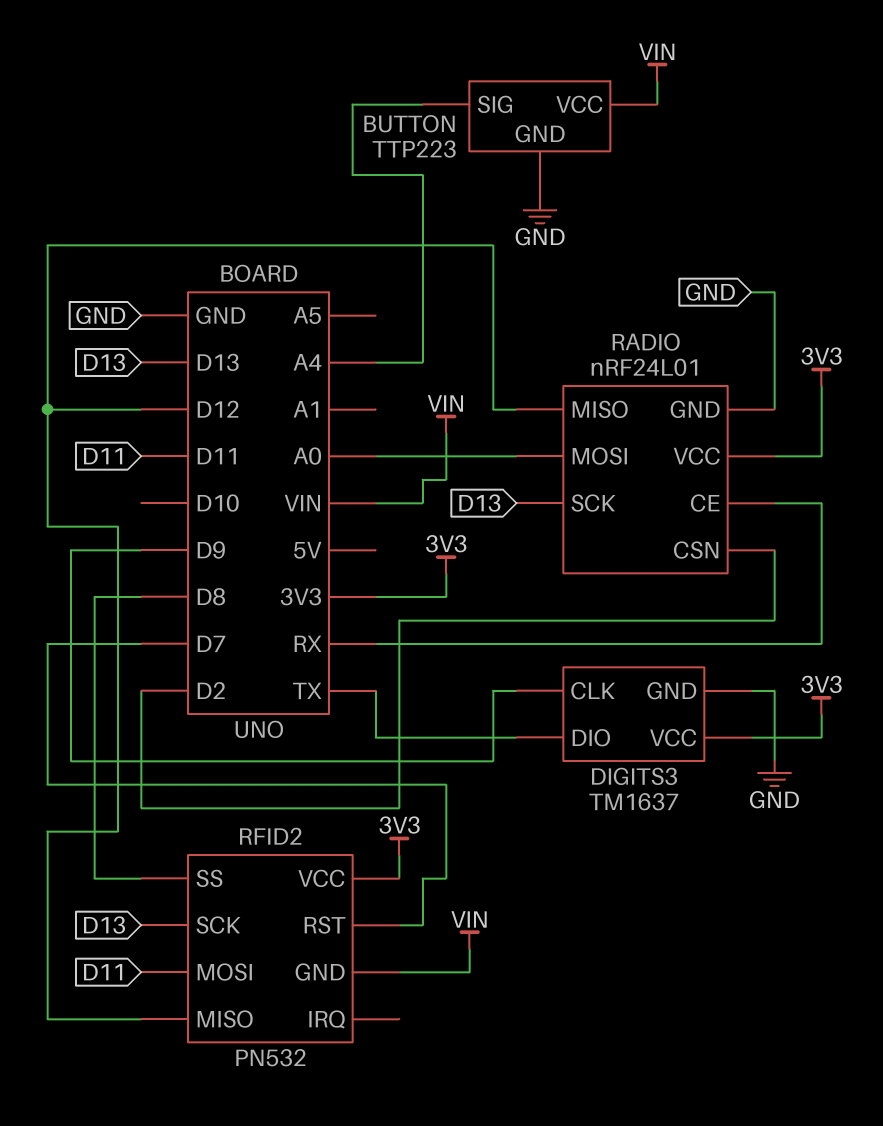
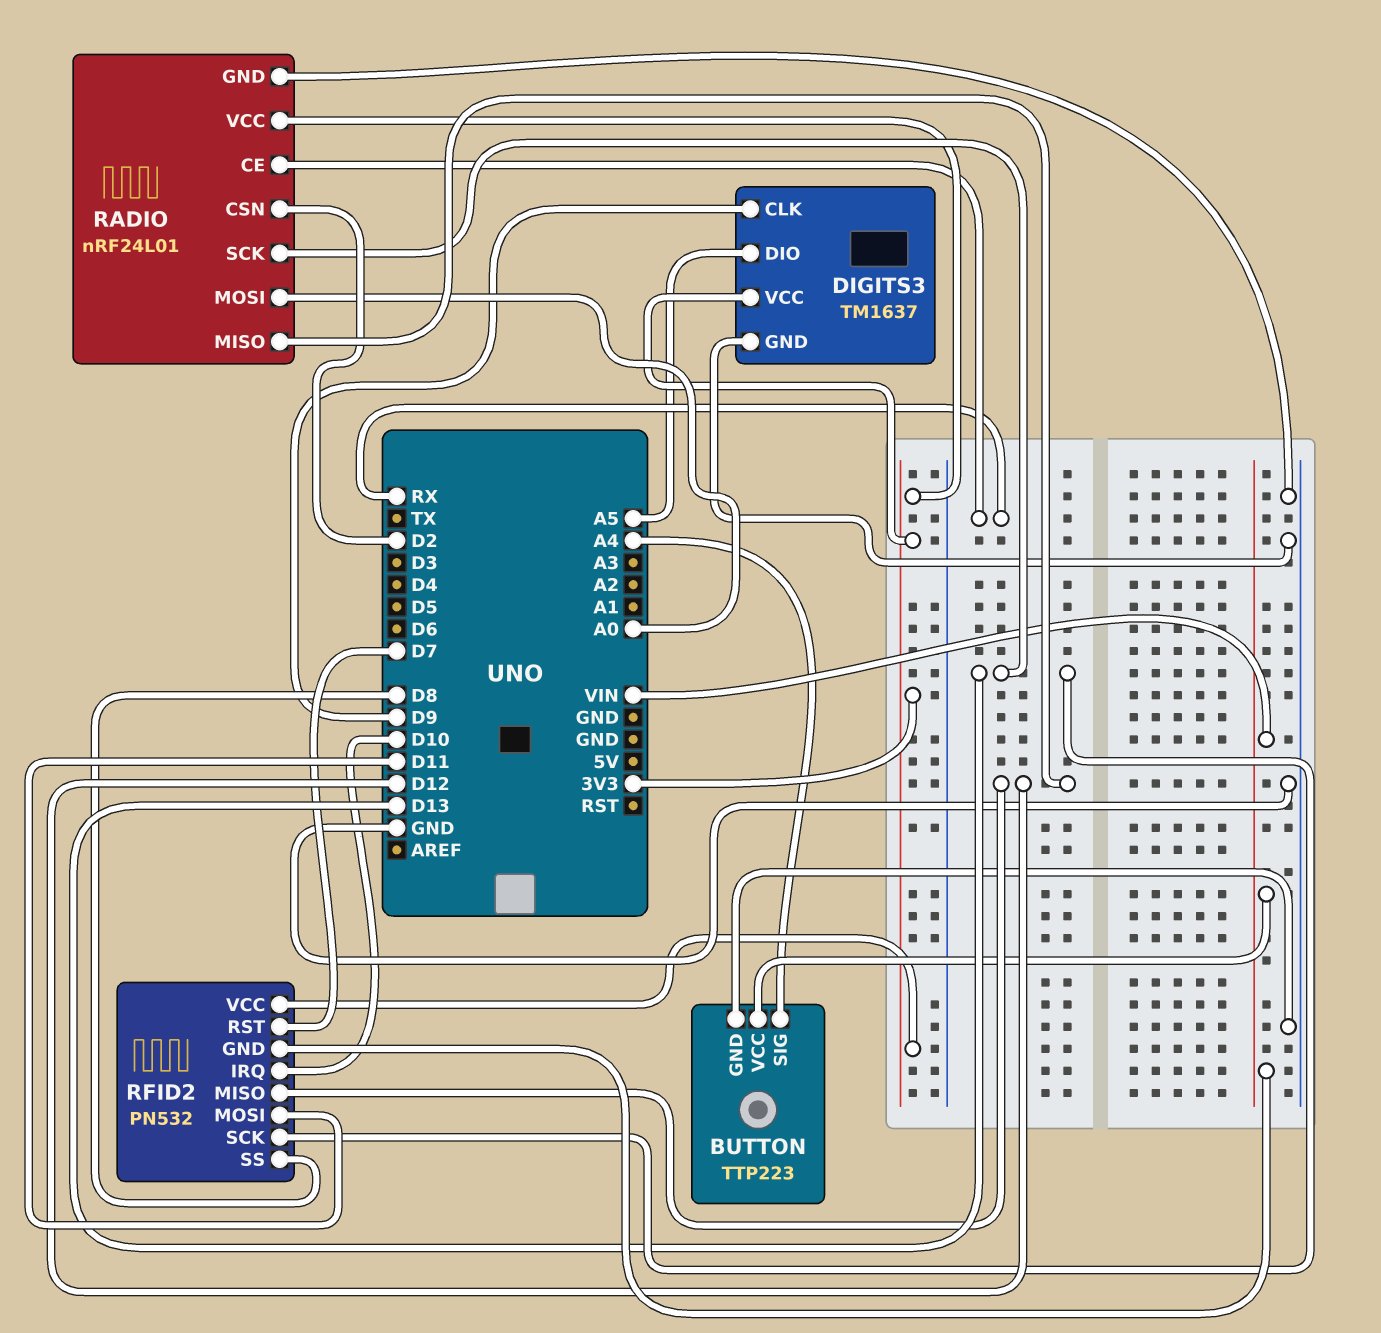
DIGITS3 pin DIO: TX -> A5
RFID2 pin IRQ: none -> D10

